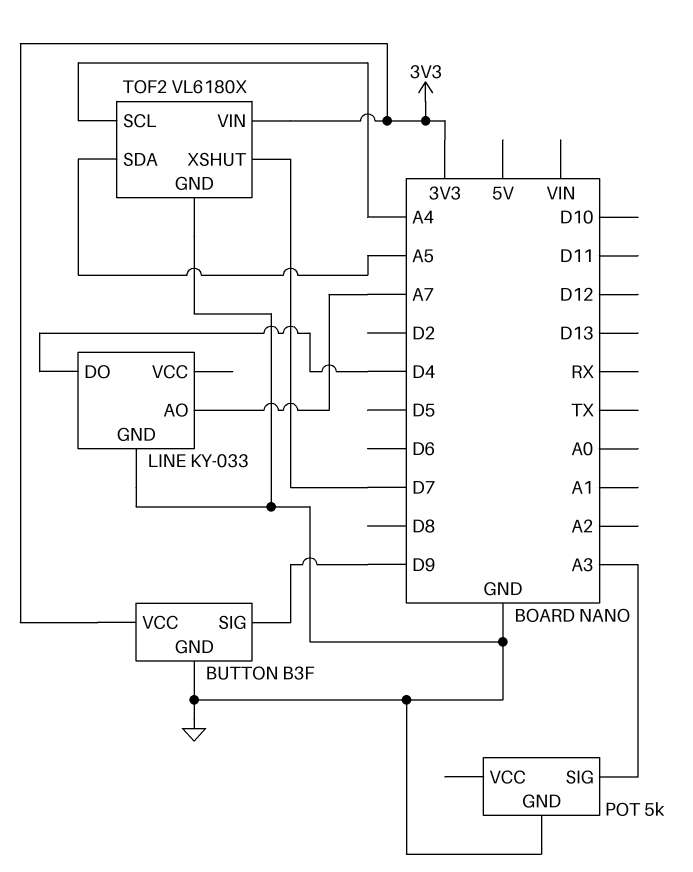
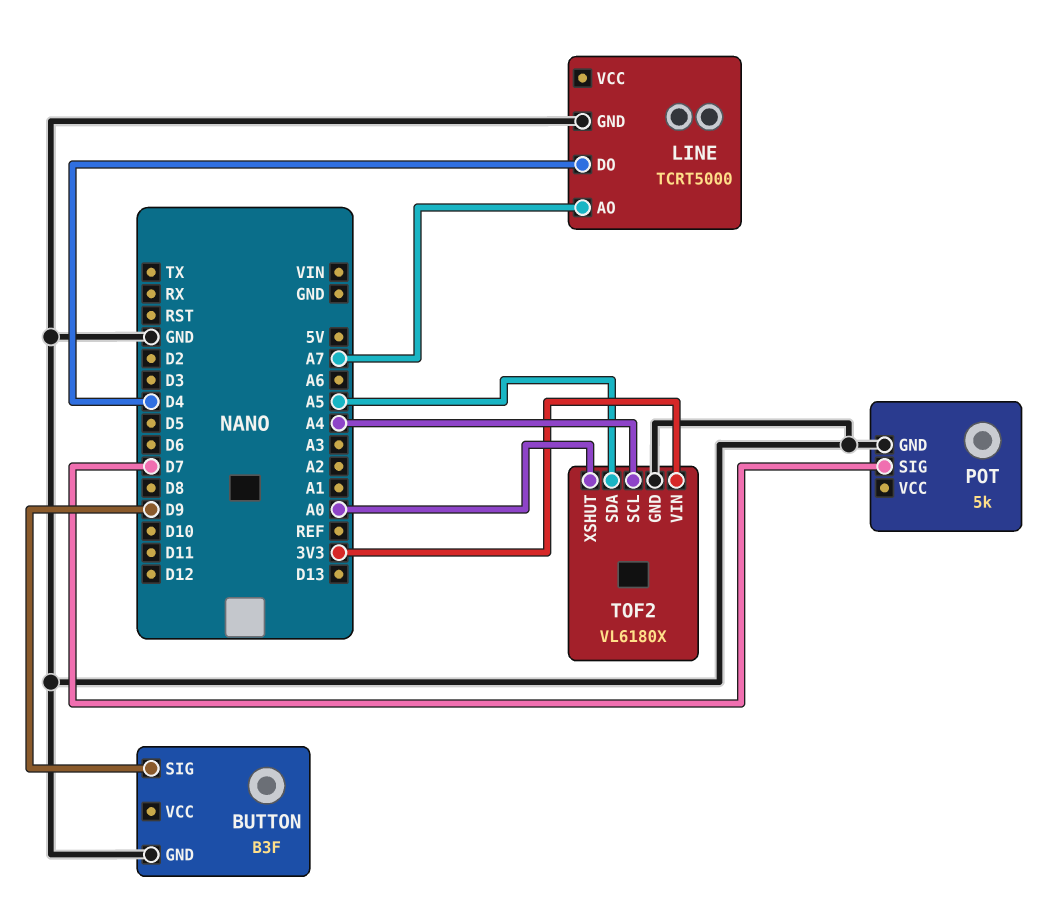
BUTTON pin VCC: 3V3 -> none
LINE: KY-033 -> TCRT5000
POT pin SIG: A3 -> D7
TOF2 pin XSHUT: D7 -> A0

